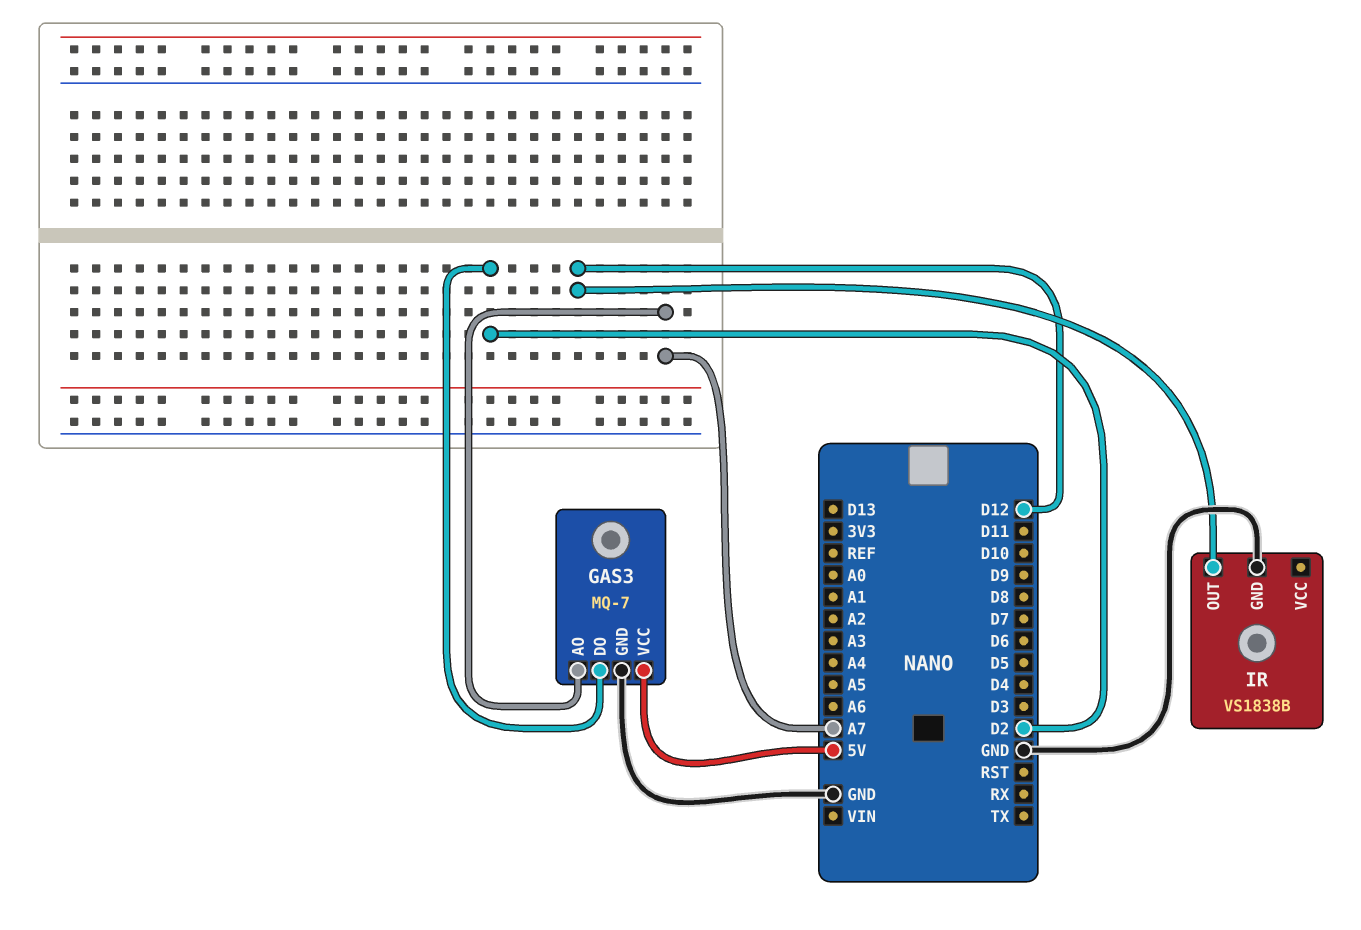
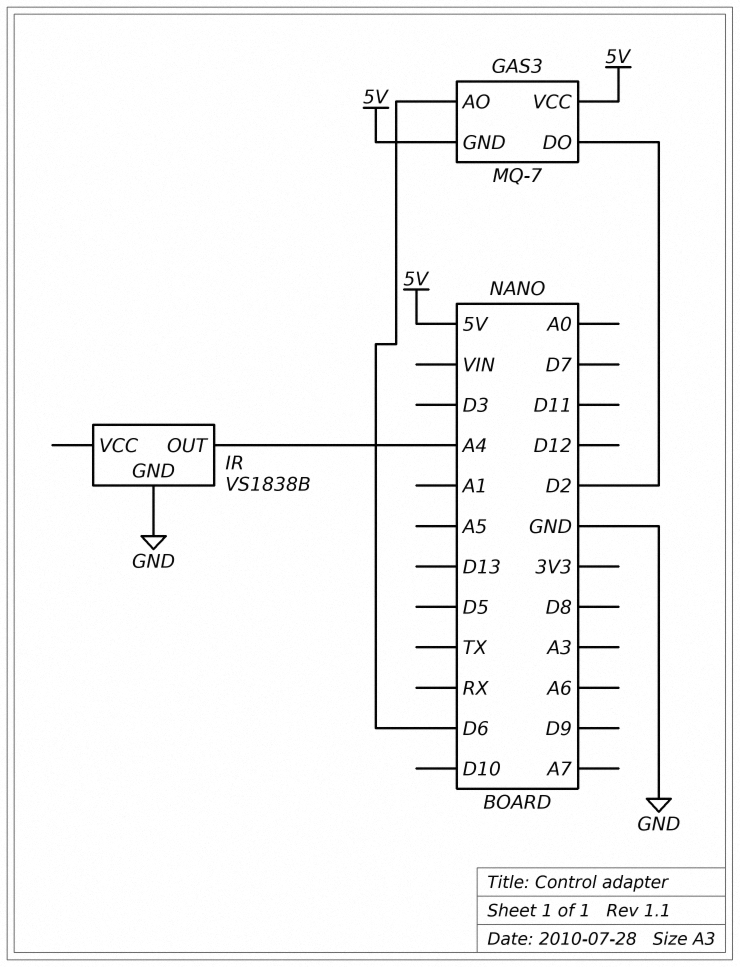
GAS3 pin AO: A7 -> D6
GAS3 pin GND: GND -> 5V
IR pin OUT: D12 -> A4

